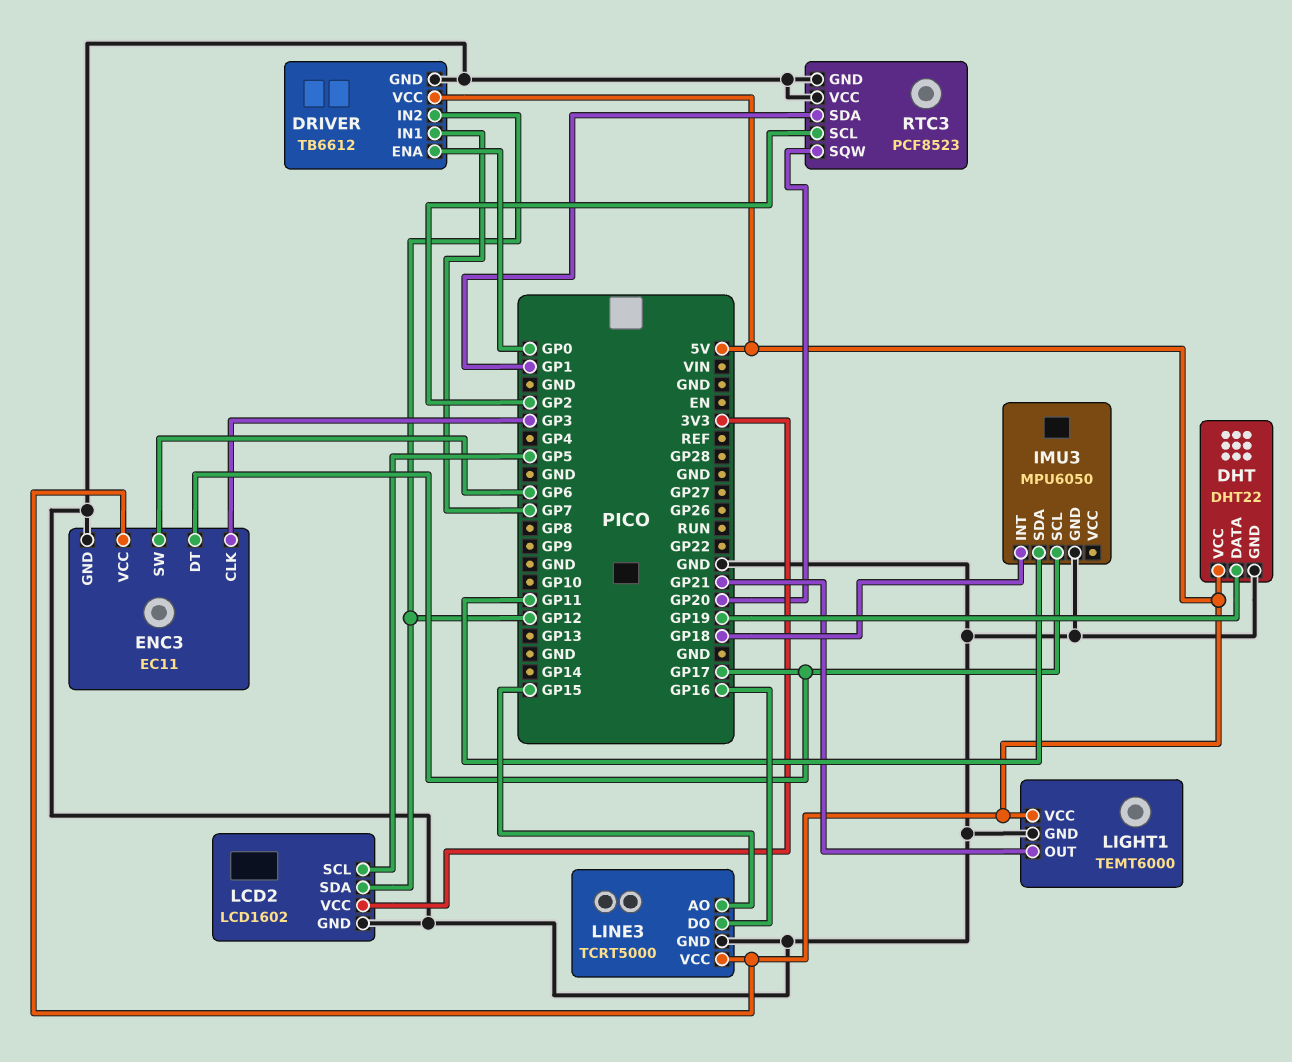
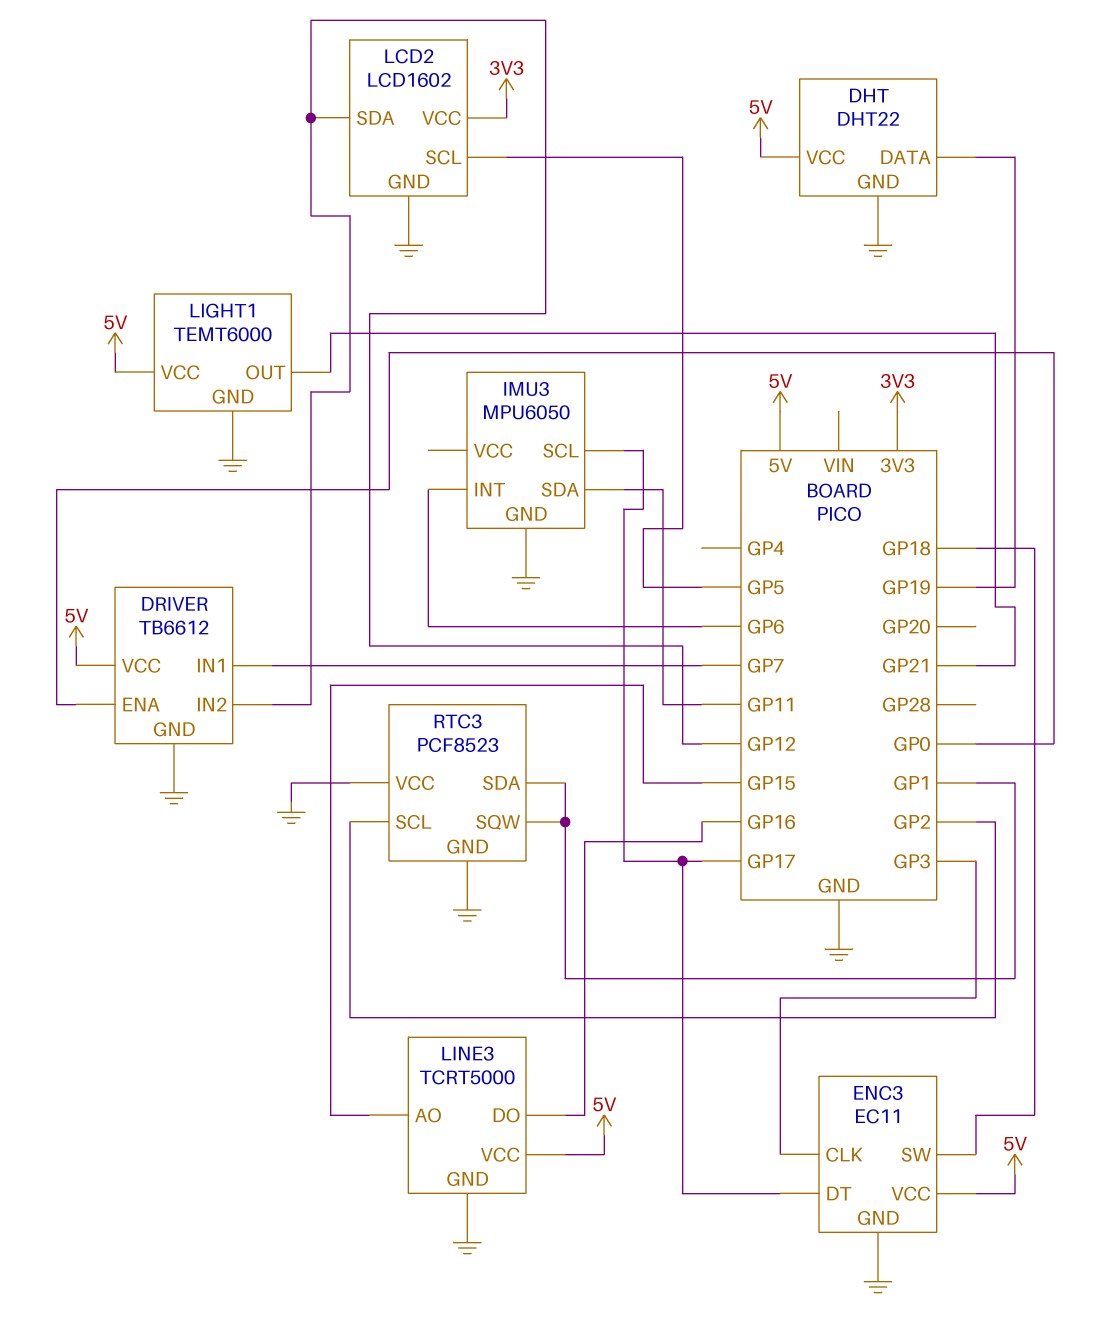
ENC3 pin SW: GP6 -> GP18
IMU3 pin INT: GP18 -> GP6
RTC3 pin SQW: GP20 -> GP1

